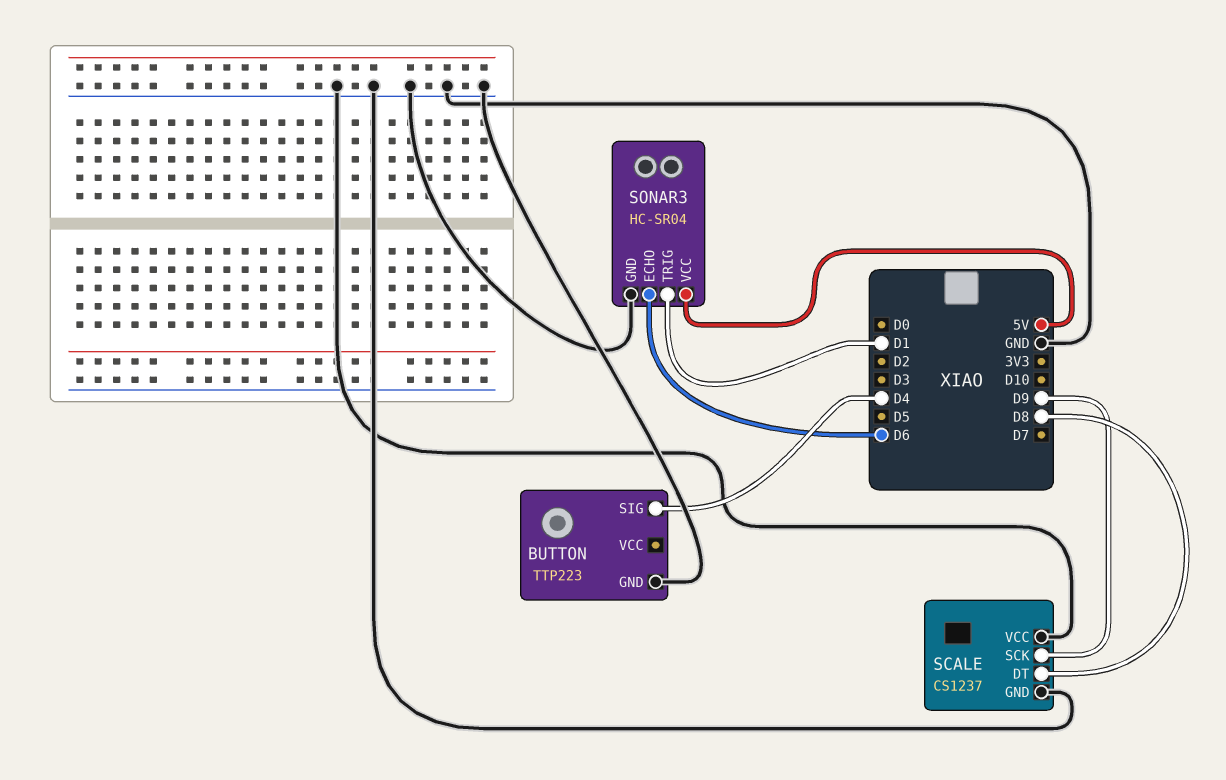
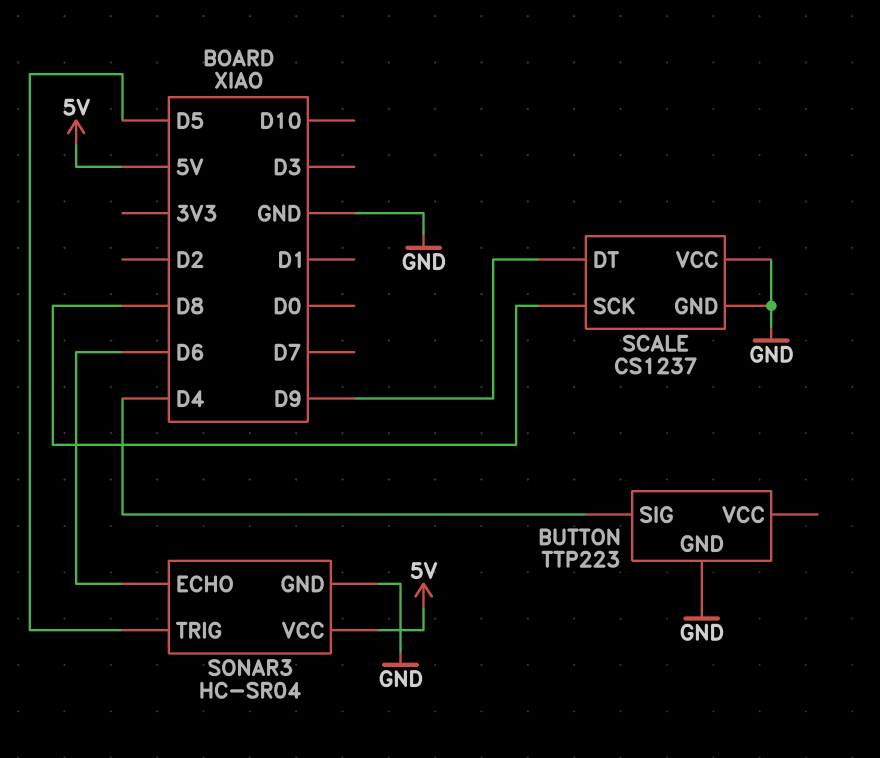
SCALE pin DT: D8 -> D9
SCALE pin SCK: D9 -> D8
SONAR3 pin TRIG: D1 -> D5

